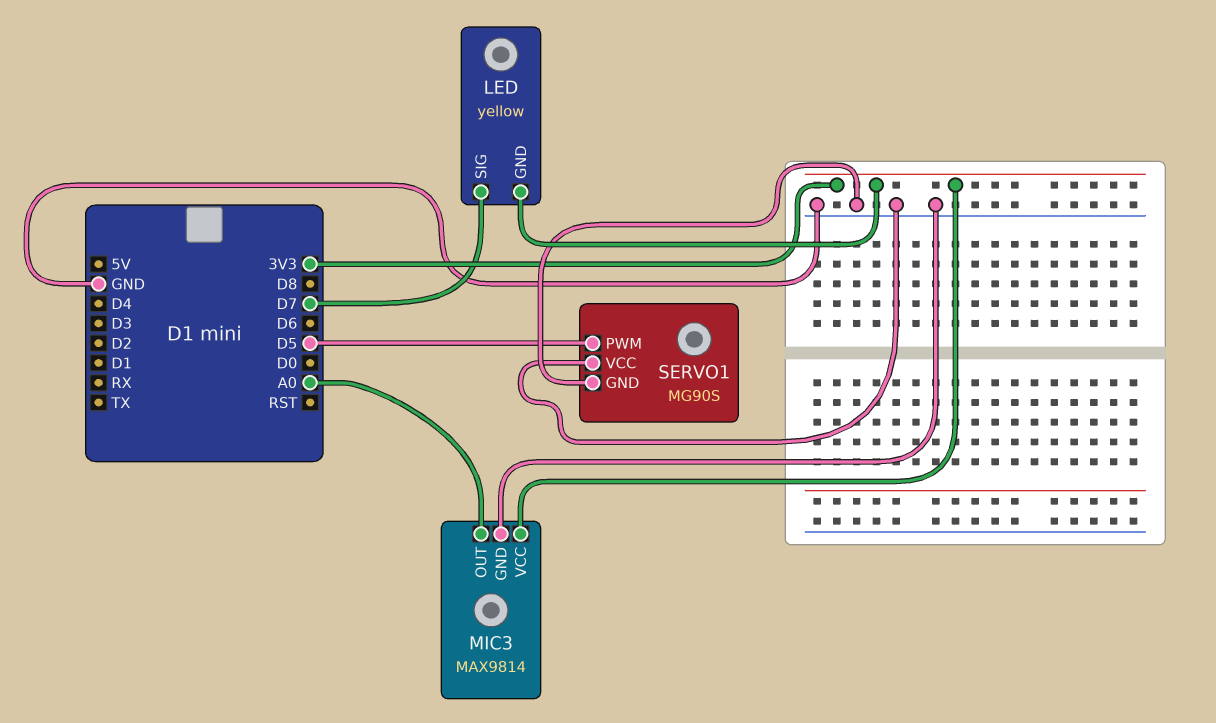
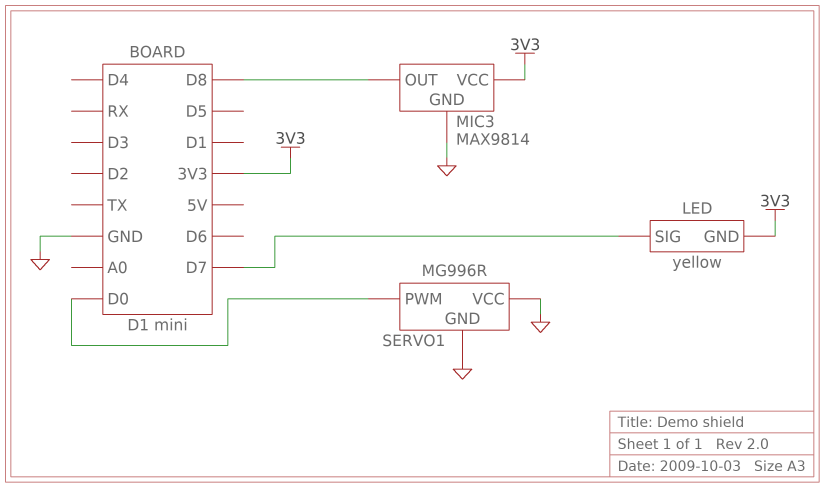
MIC3 pin OUT: A0 -> D8
SERVO1: MG90S -> MG996R
SERVO1 pin PWM: D5 -> D0

